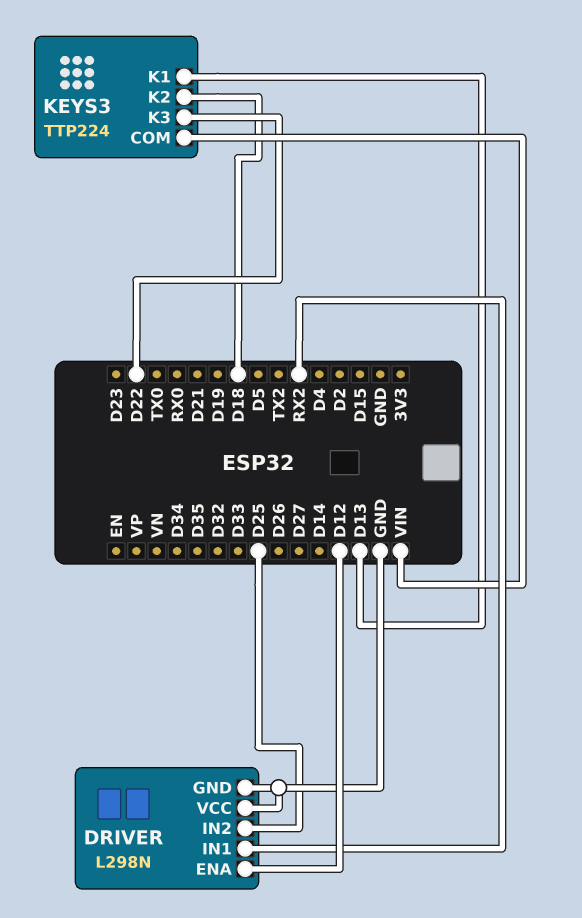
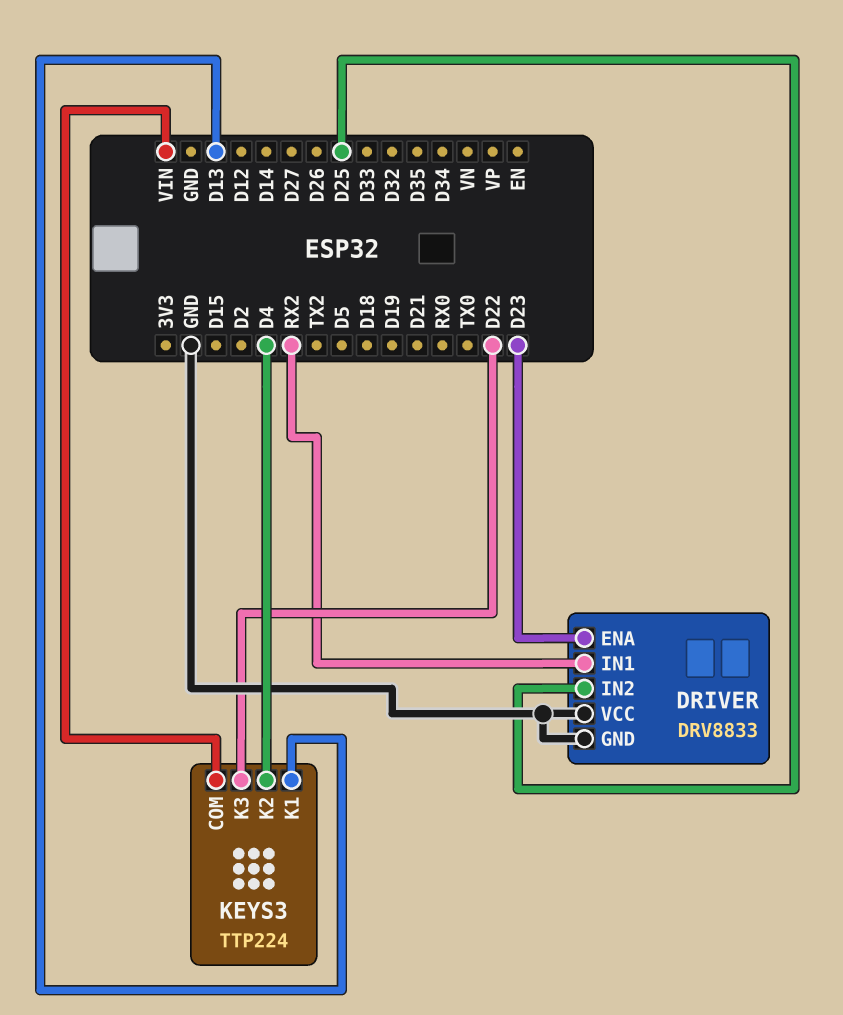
DRIVER: L298N -> DRV8833
DRIVER pin ENA: D12 -> D23
KEYS3 pin K2: D18 -> D4

